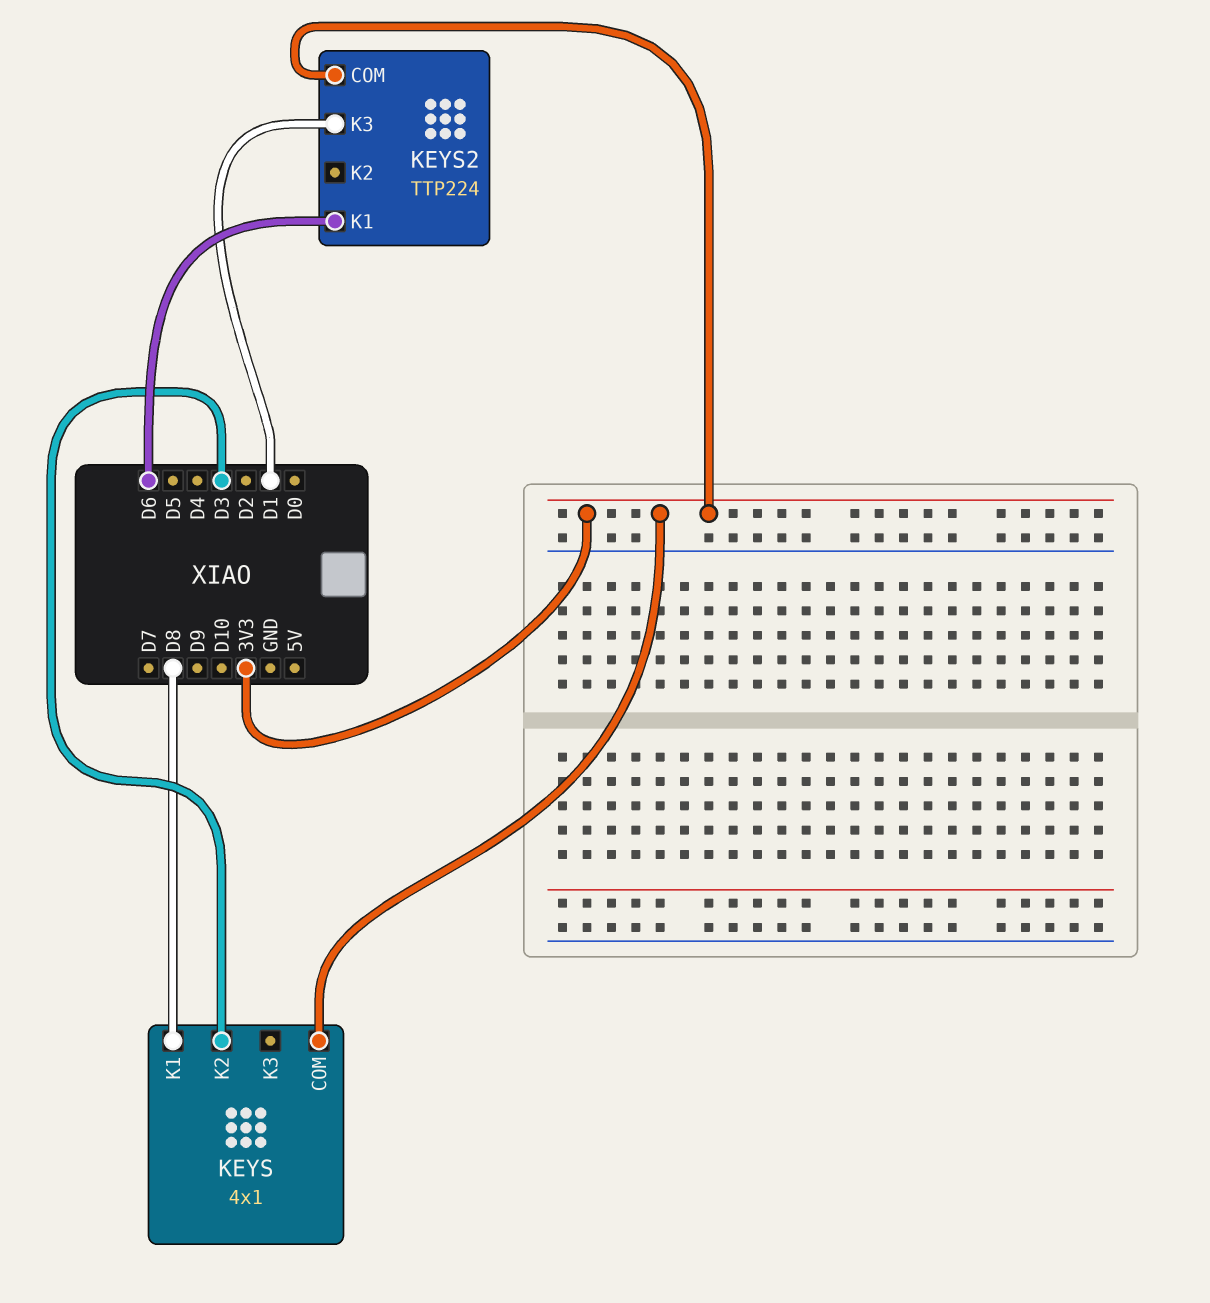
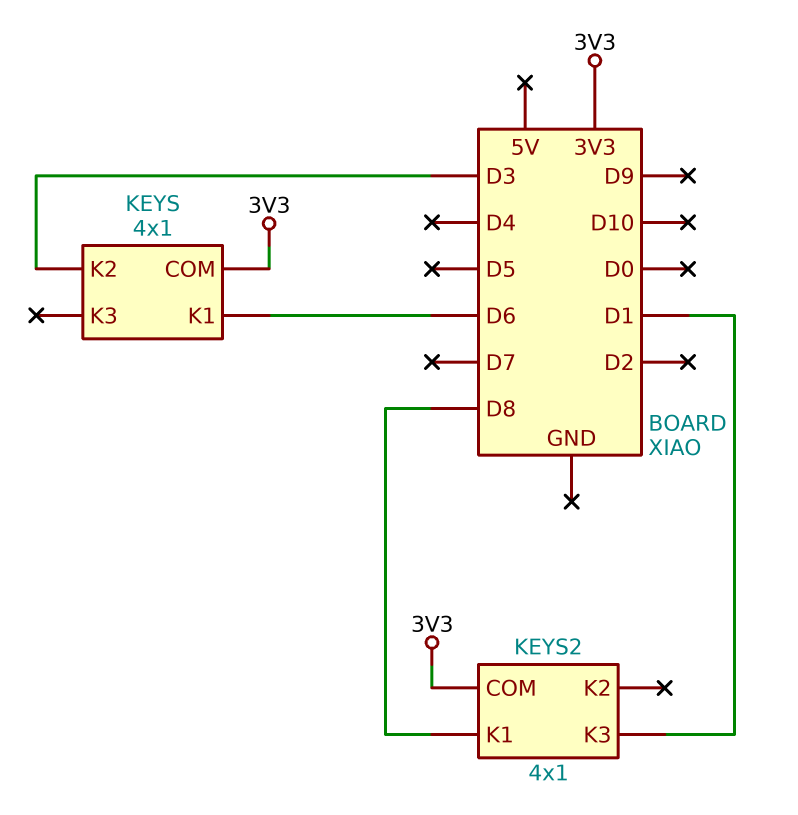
KEYS pin K1: D8 -> D6
KEYS2: TTP224 -> 4x1
KEYS2 pin K1: D6 -> D8

